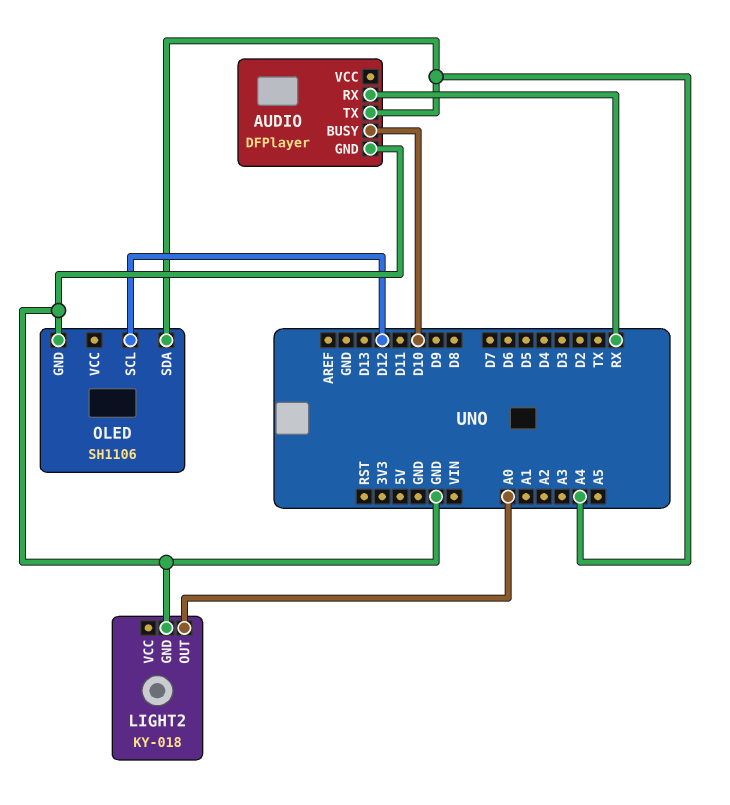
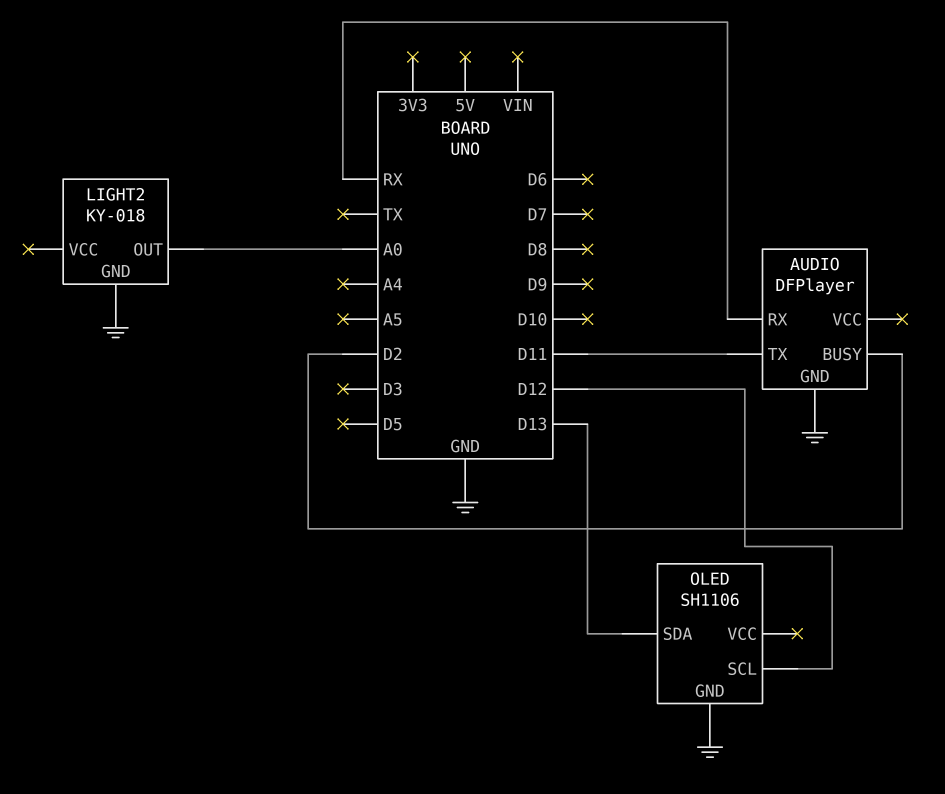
AUDIO pin BUSY: D10 -> D2
AUDIO pin TX: A4 -> D11
OLED pin SDA: A4 -> D13

